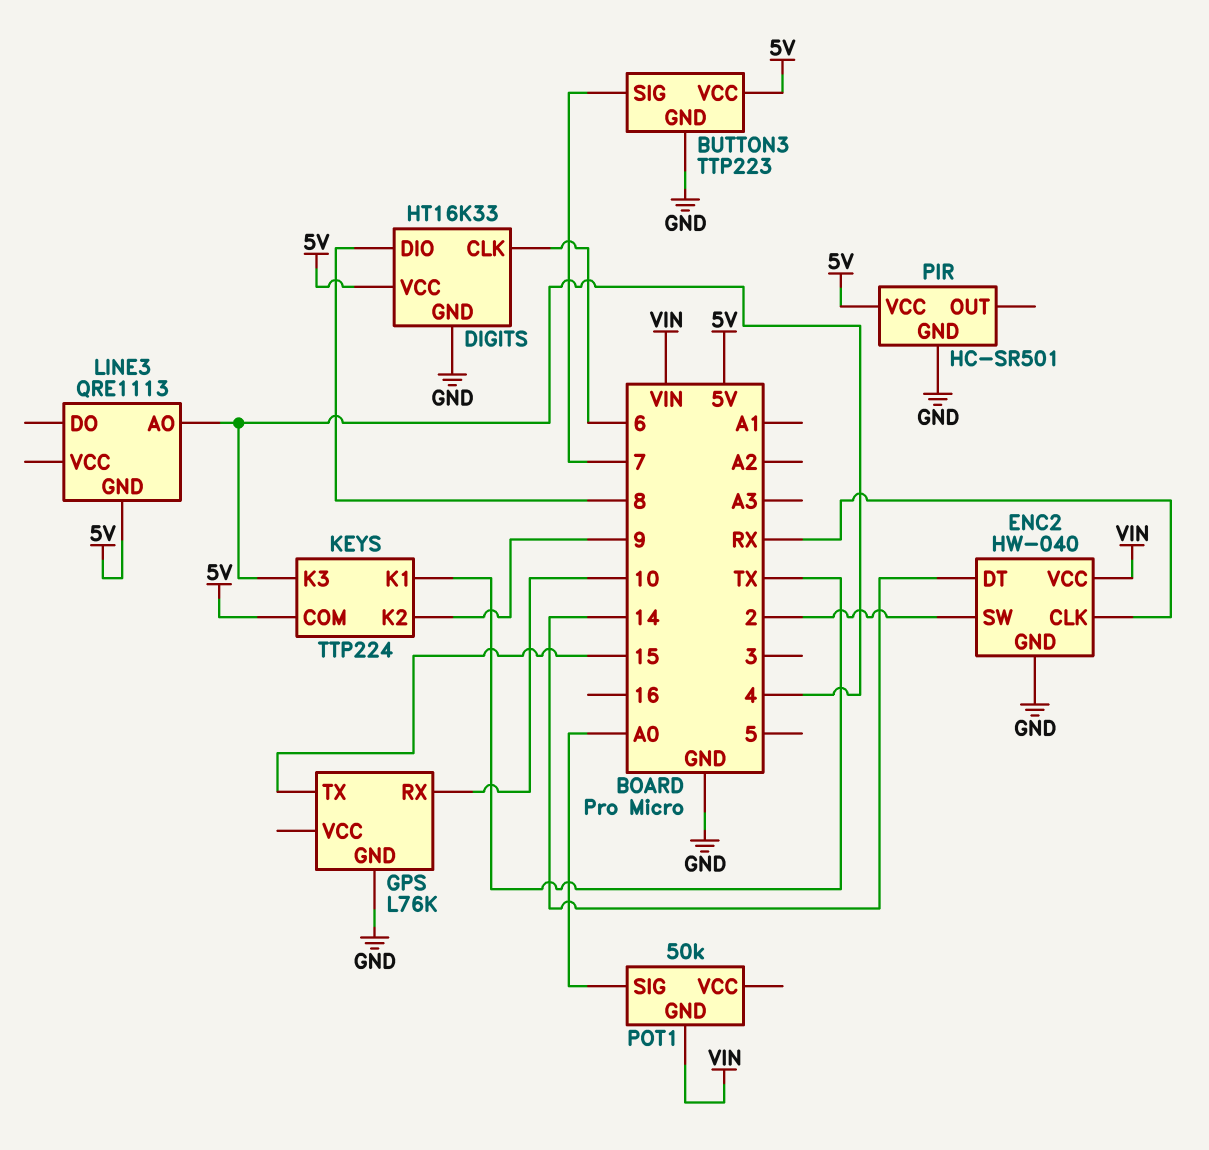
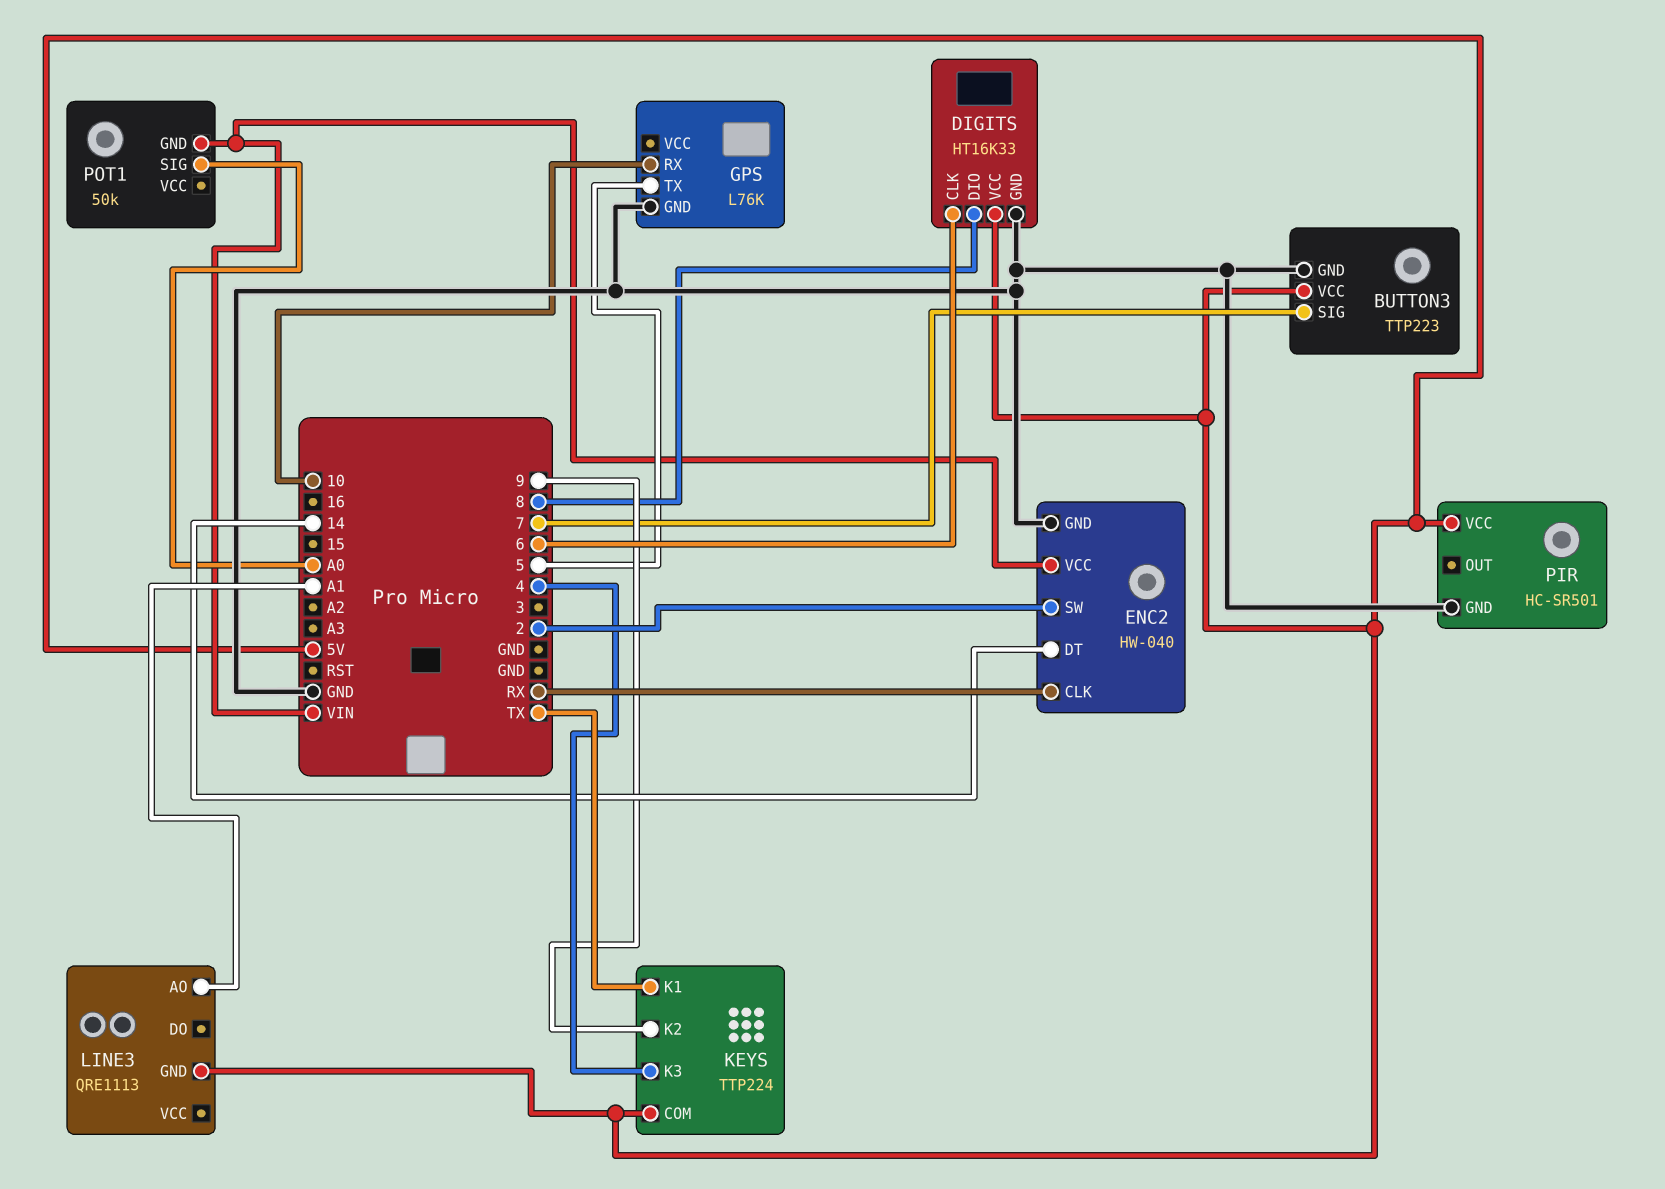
GPS pin TX: 15 -> 5
LINE3 pin AO: 4 -> A1

